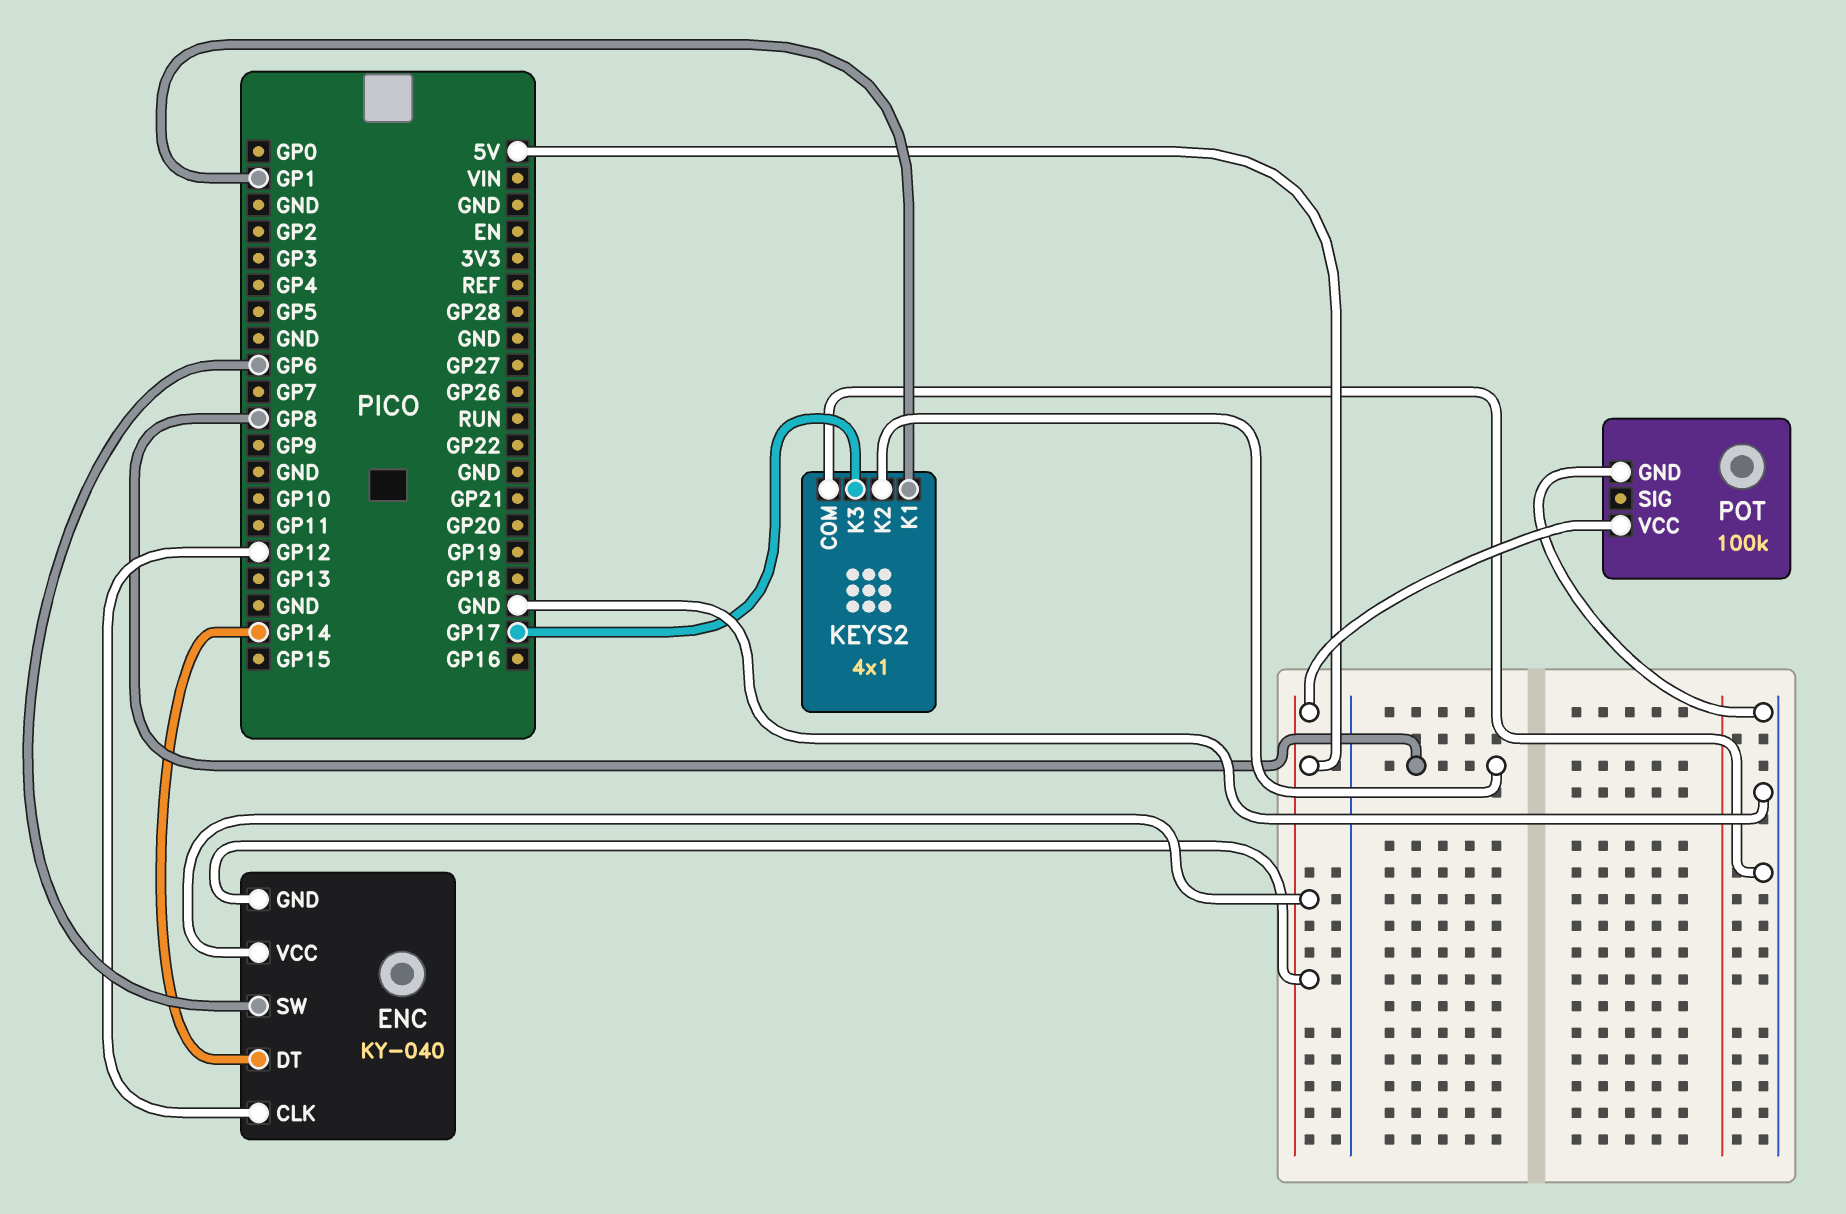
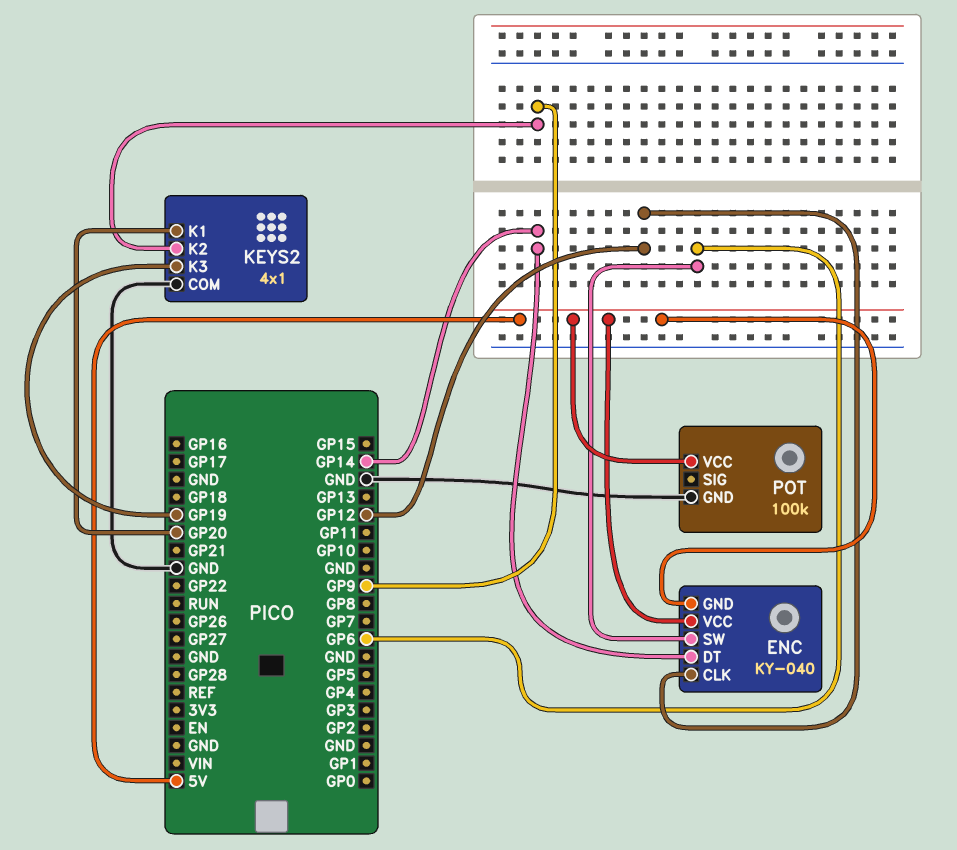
KEYS2 pin K1: GP1 -> GP20
KEYS2 pin K2: GP8 -> GP9
KEYS2 pin K3: GP17 -> GP19

